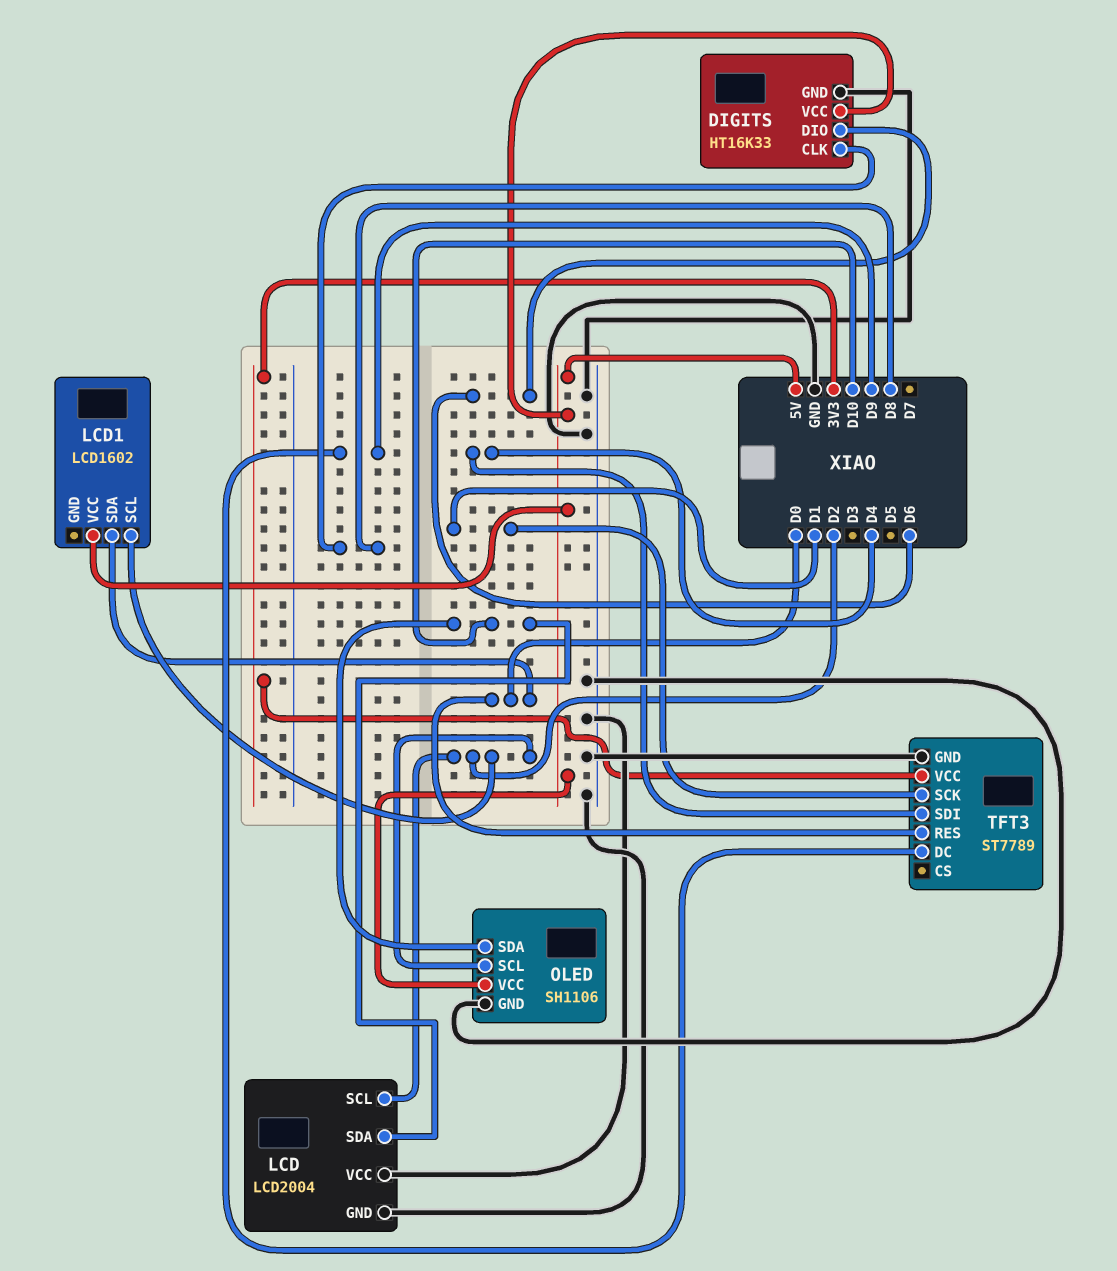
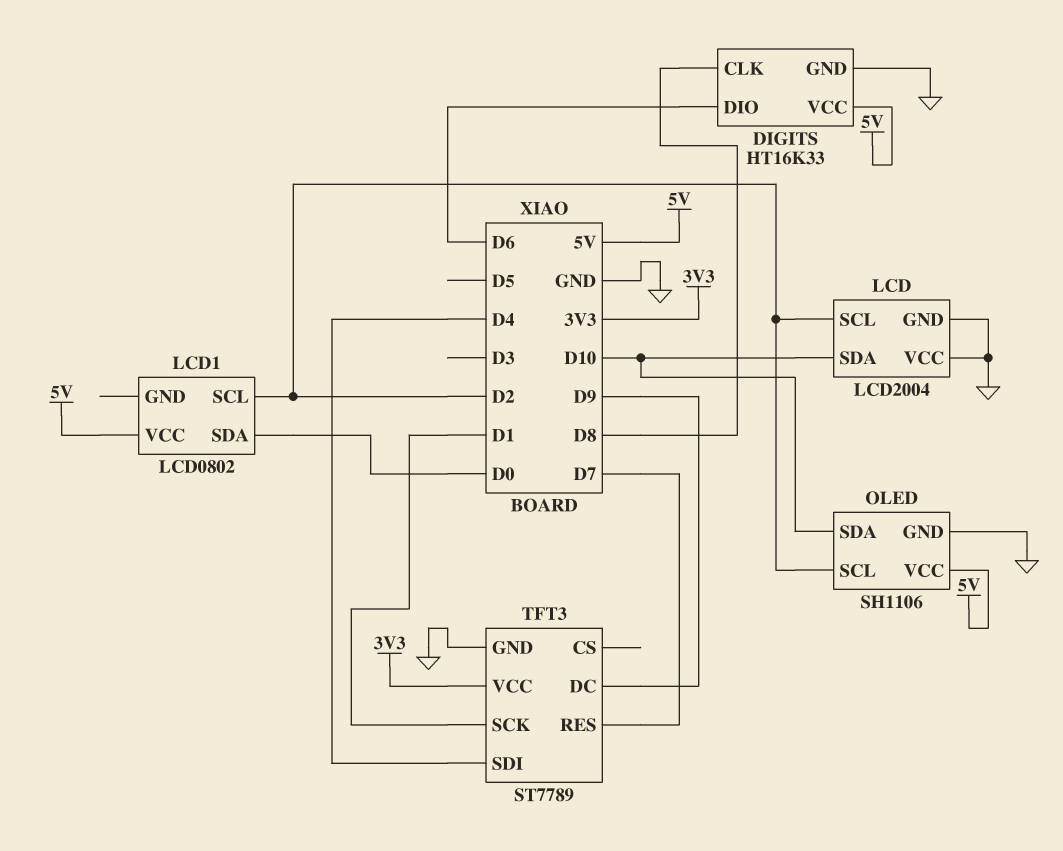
LCD1: LCD1602 -> LCD0802
TFT3 pin RES: D0 -> D7

